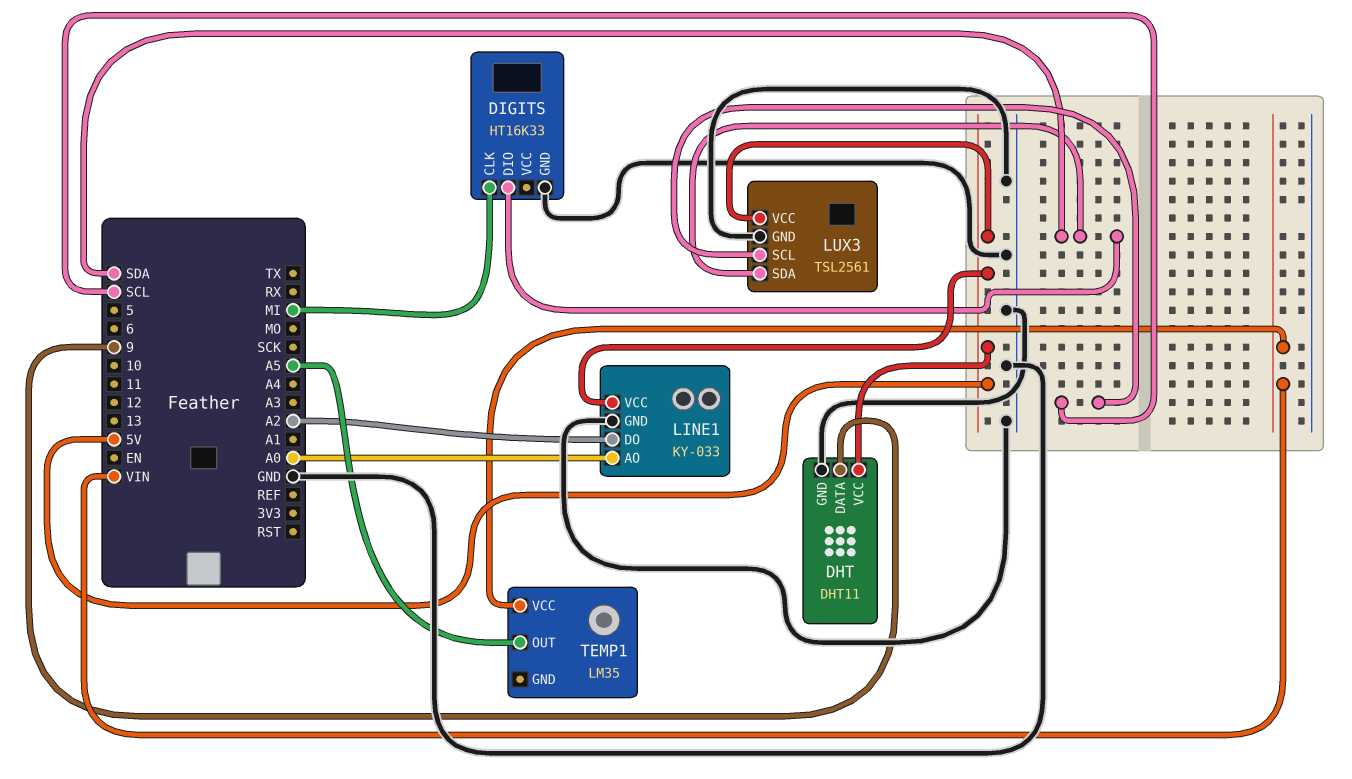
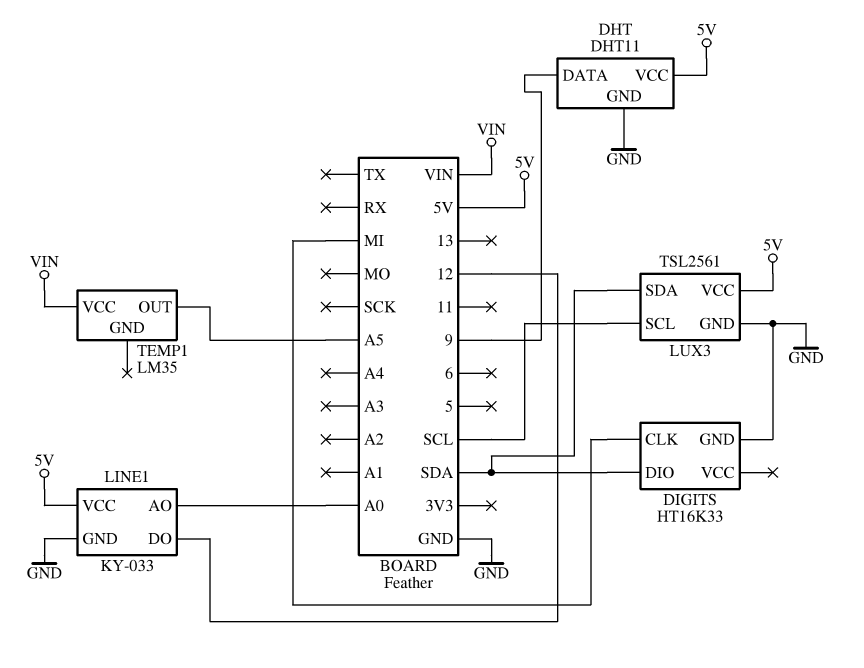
LINE1 pin DO: A2 -> 12

